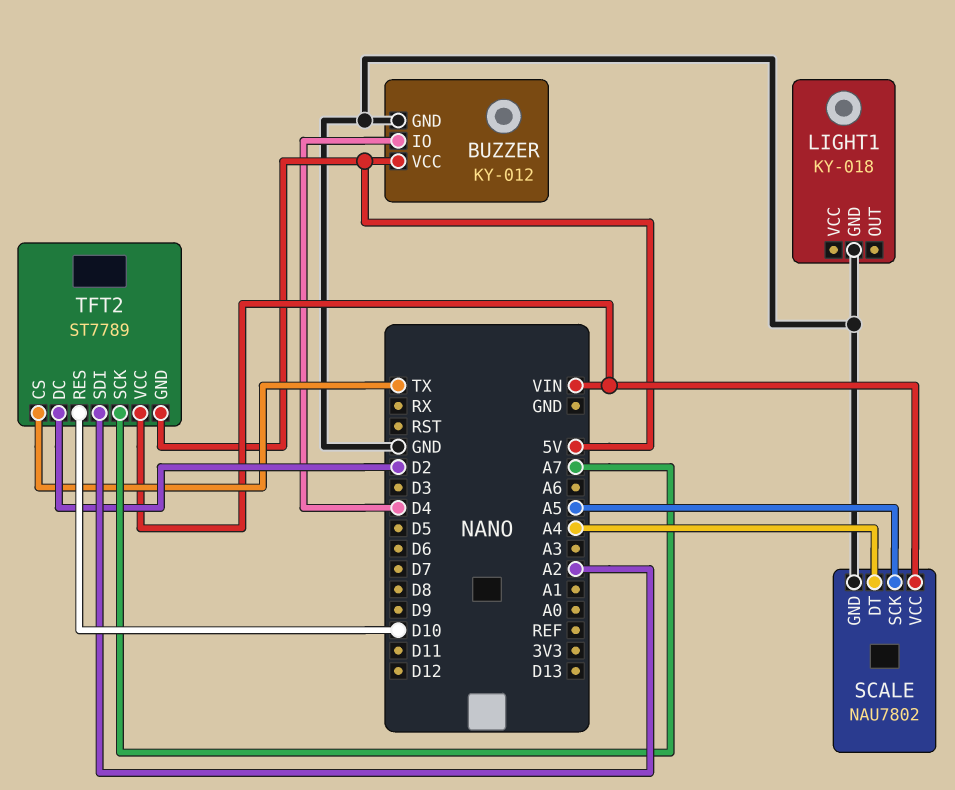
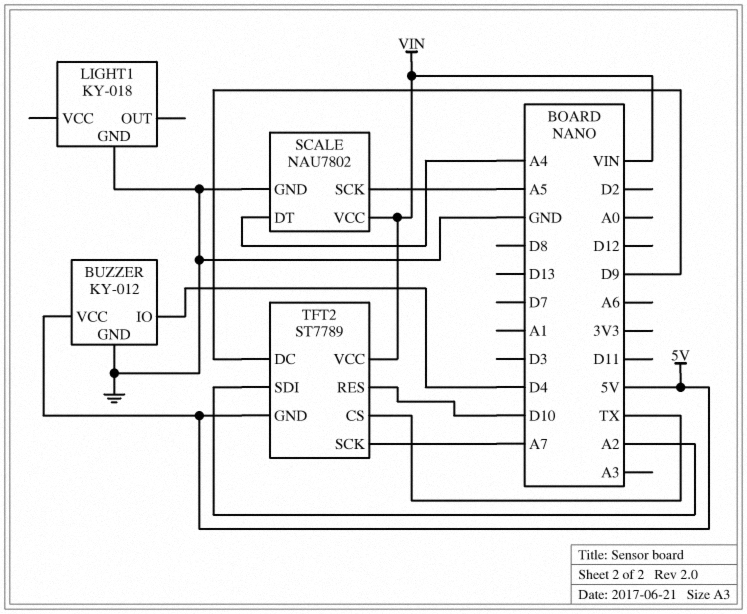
TFT2 pin DC: D2 -> D9

